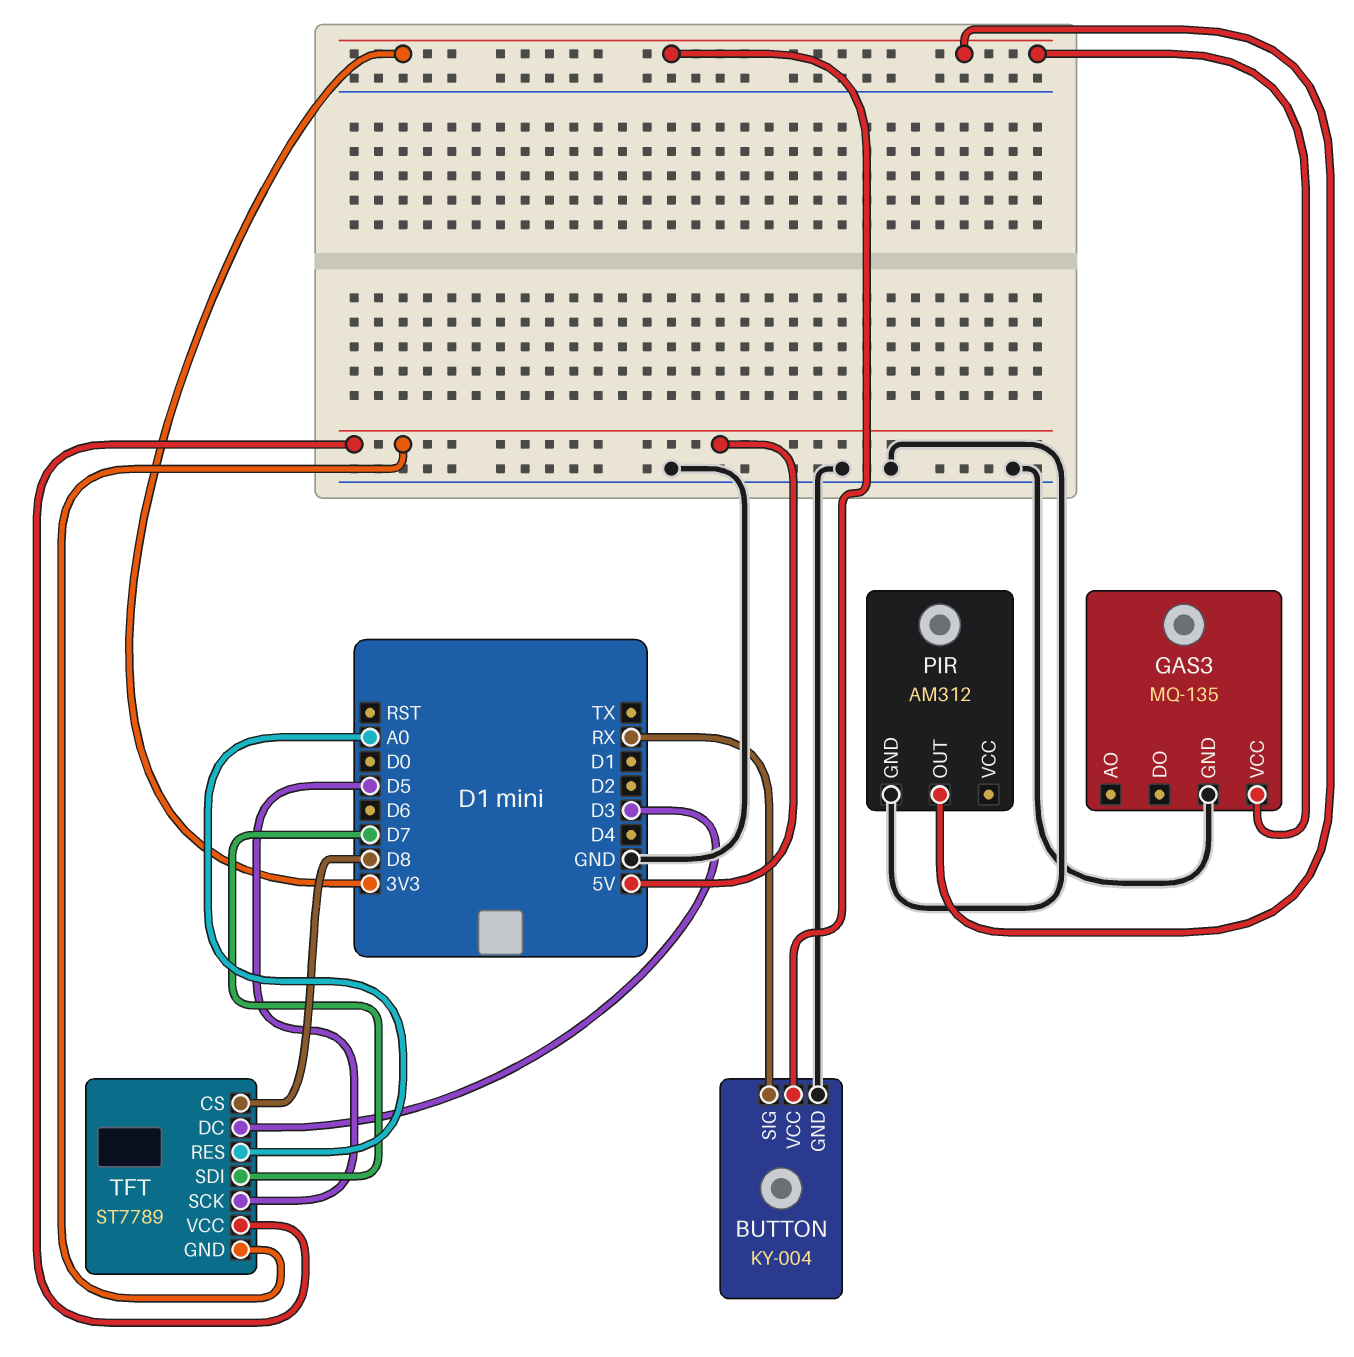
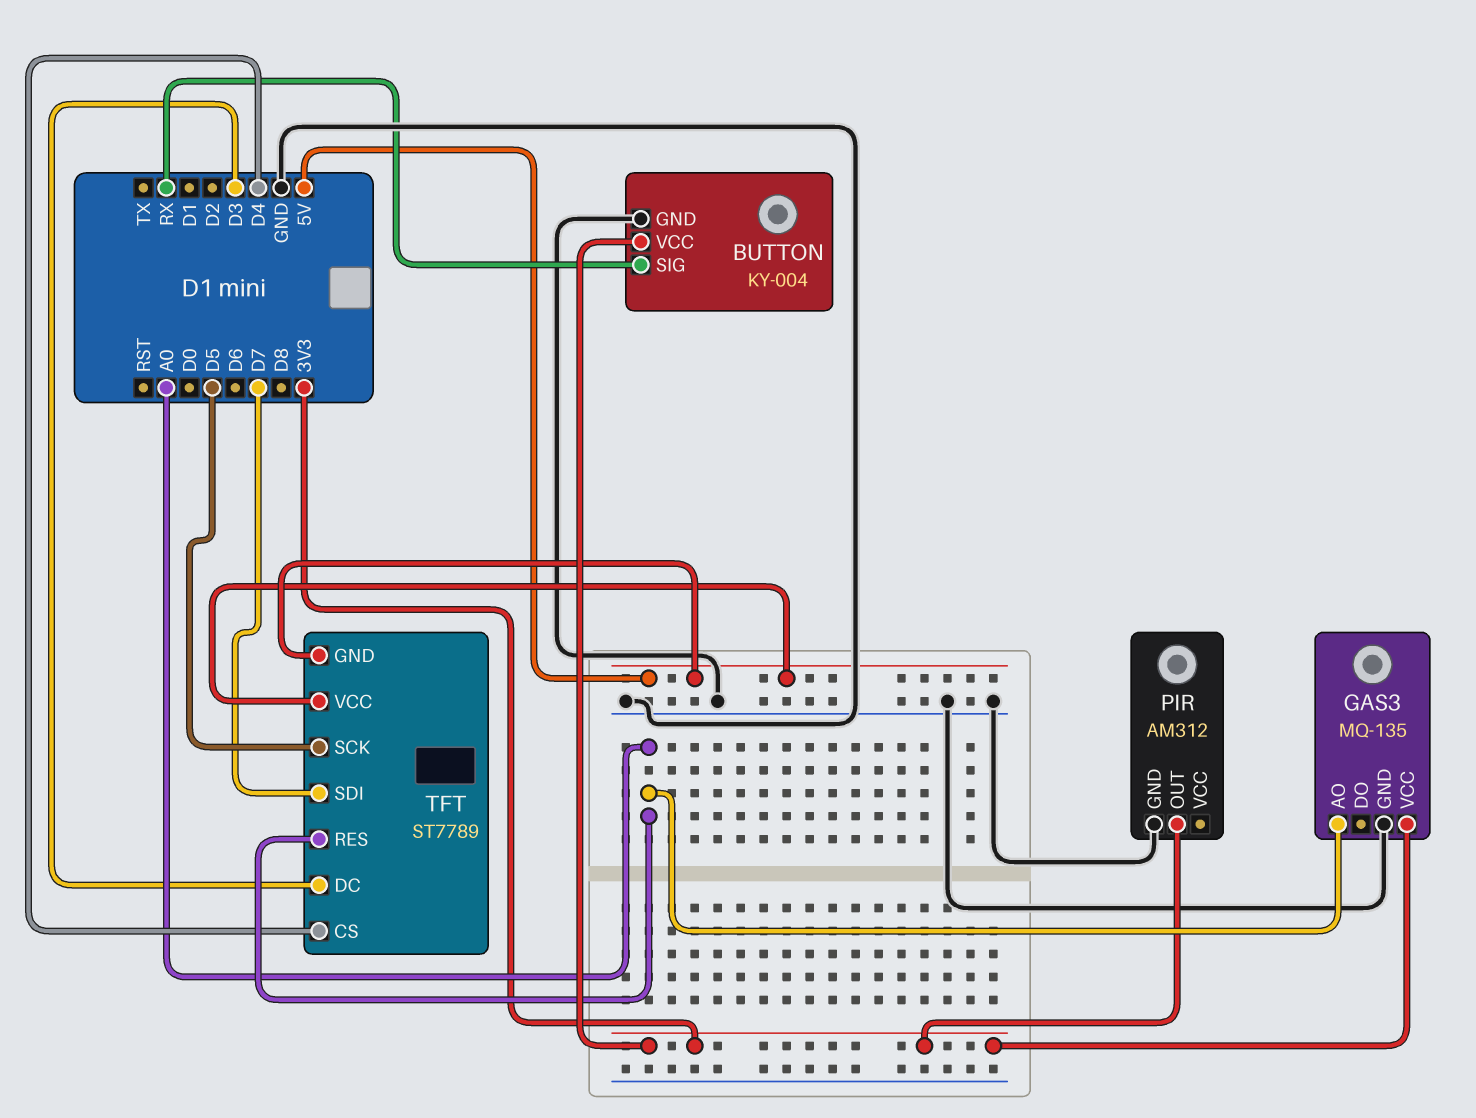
GAS3 pin AO: none -> A0
TFT pin CS: D8 -> D4

